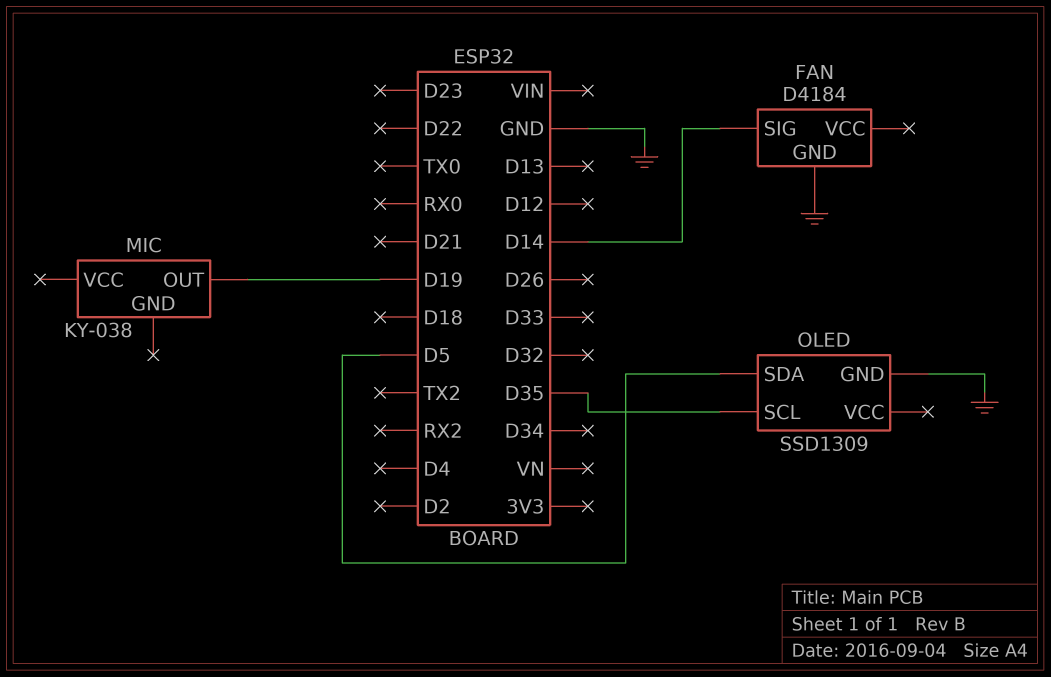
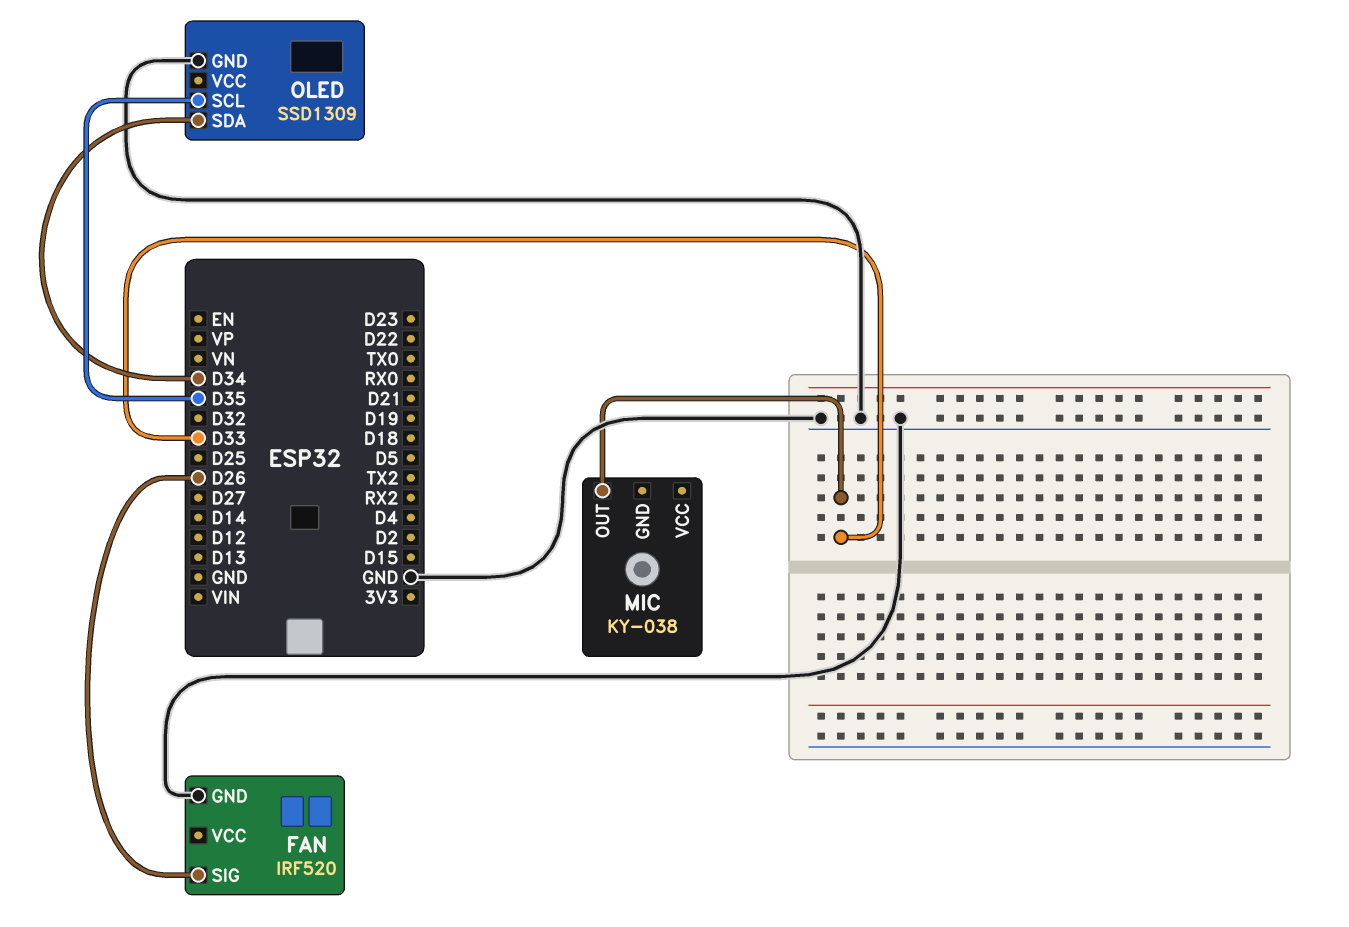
FAN: D4184 -> IRF520
FAN pin SIG: D14 -> D26
MIC pin OUT: D19 -> D33
OLED pin SDA: D5 -> D34

